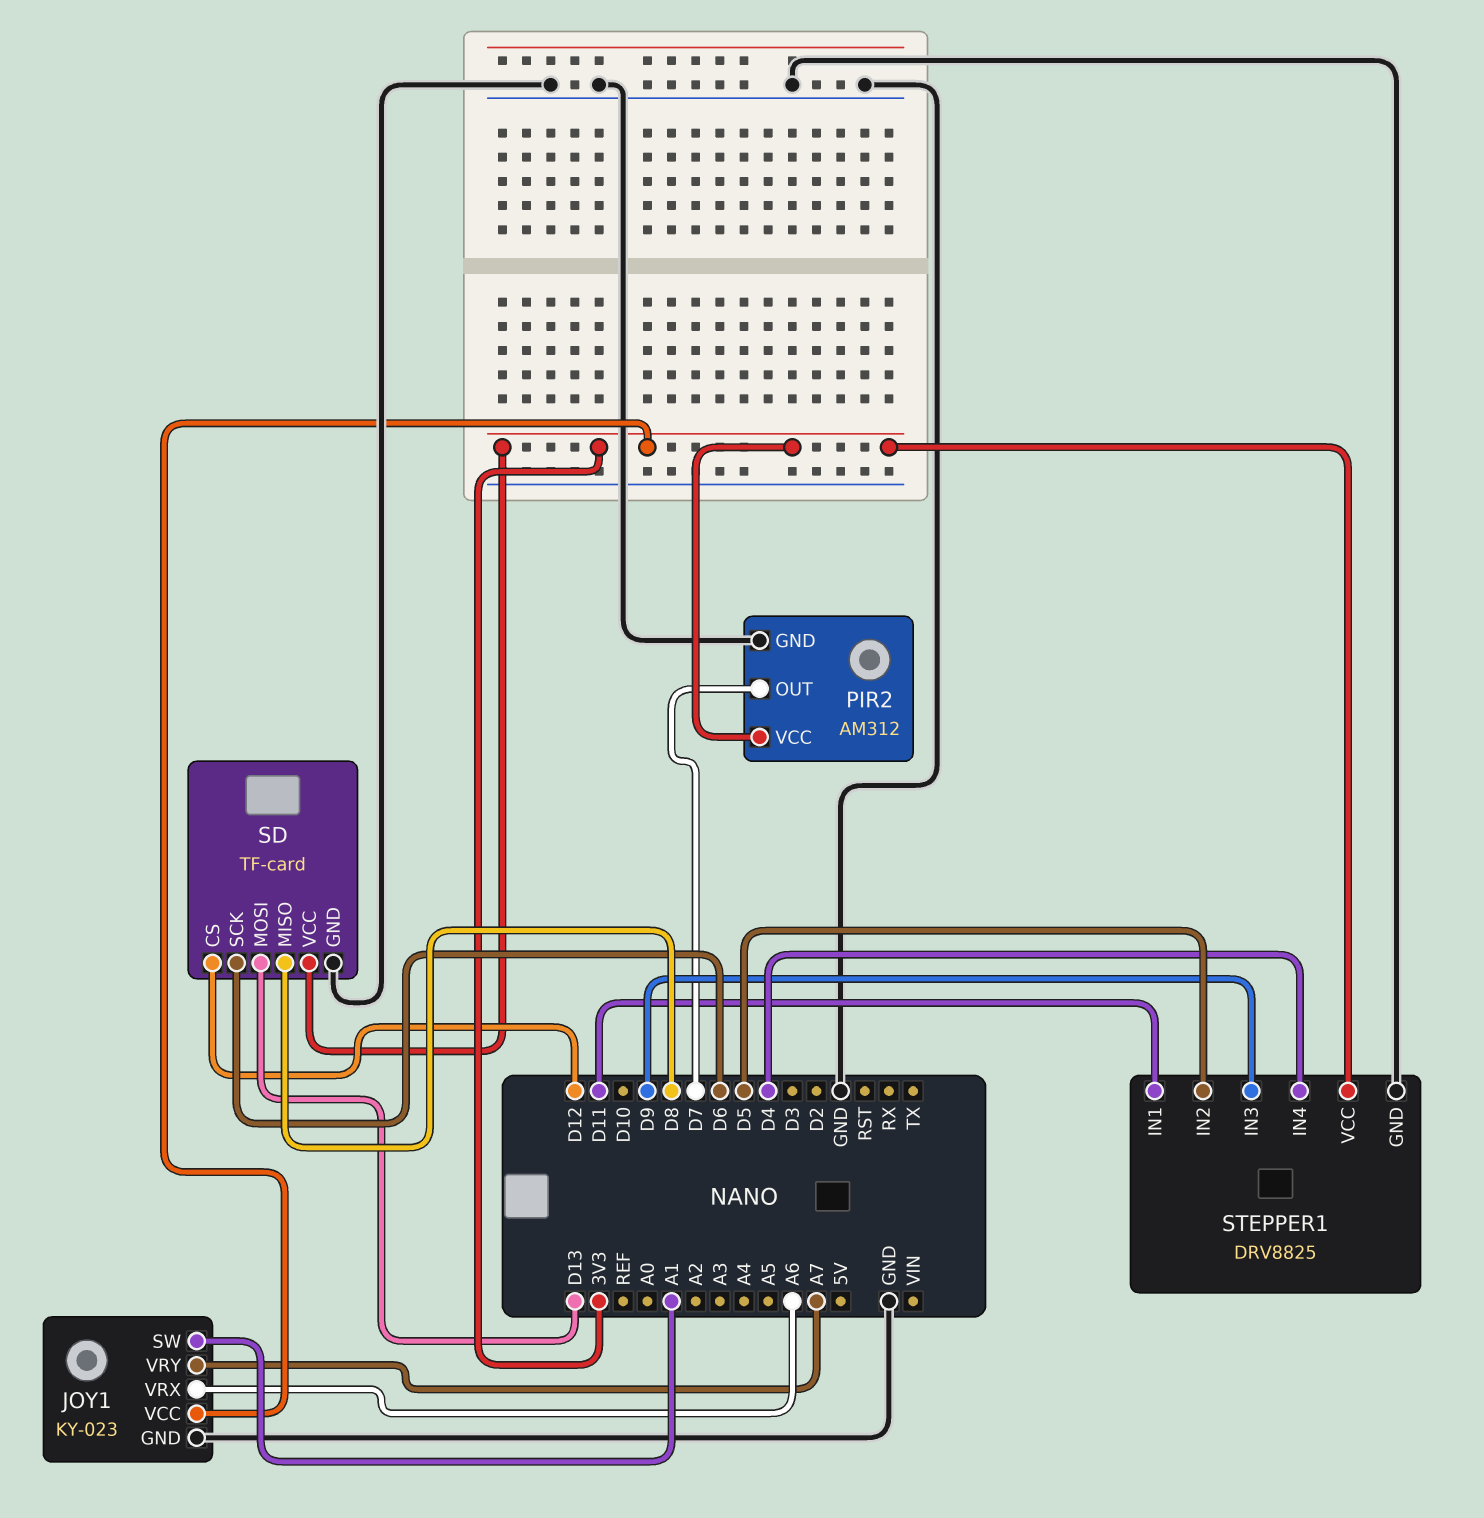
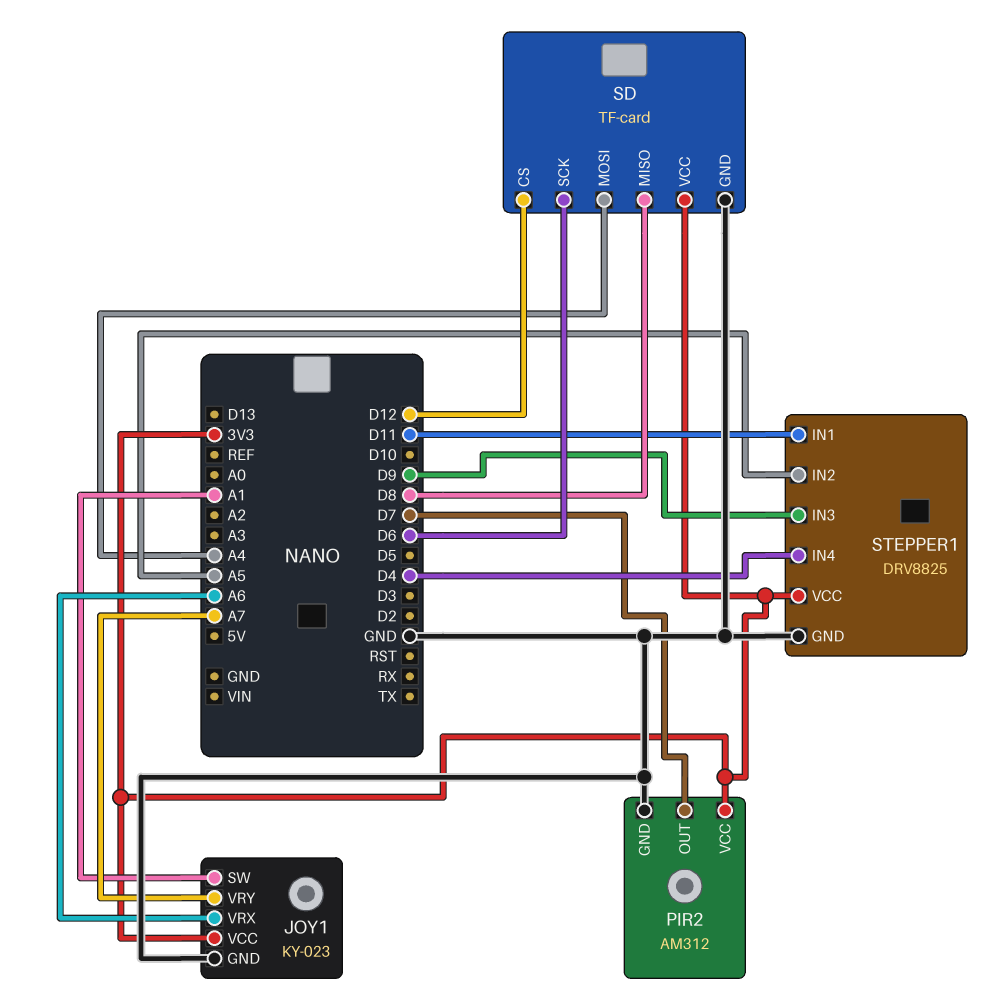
SD pin MOSI: D13 -> A4
STEPPER1 pin IN2: D5 -> A5

